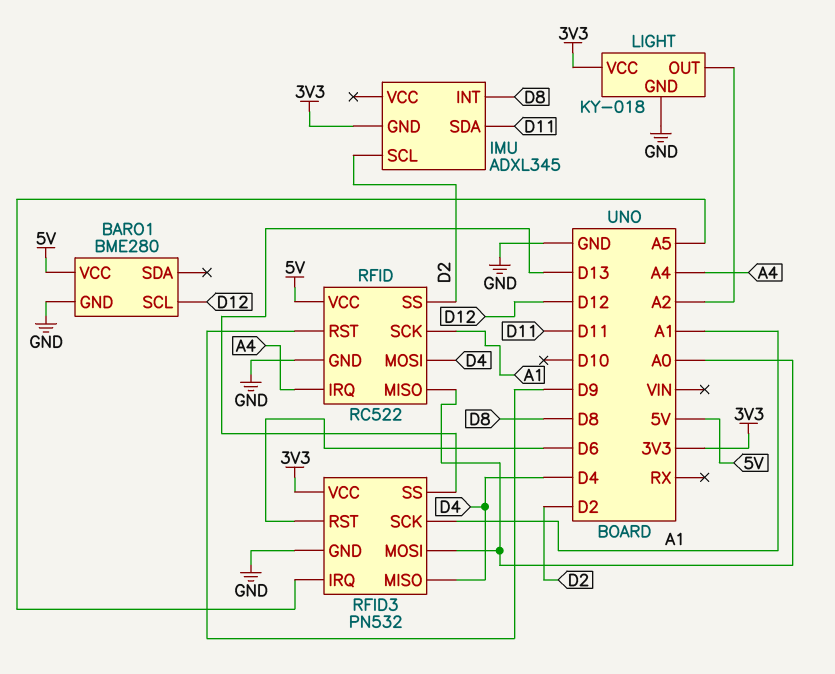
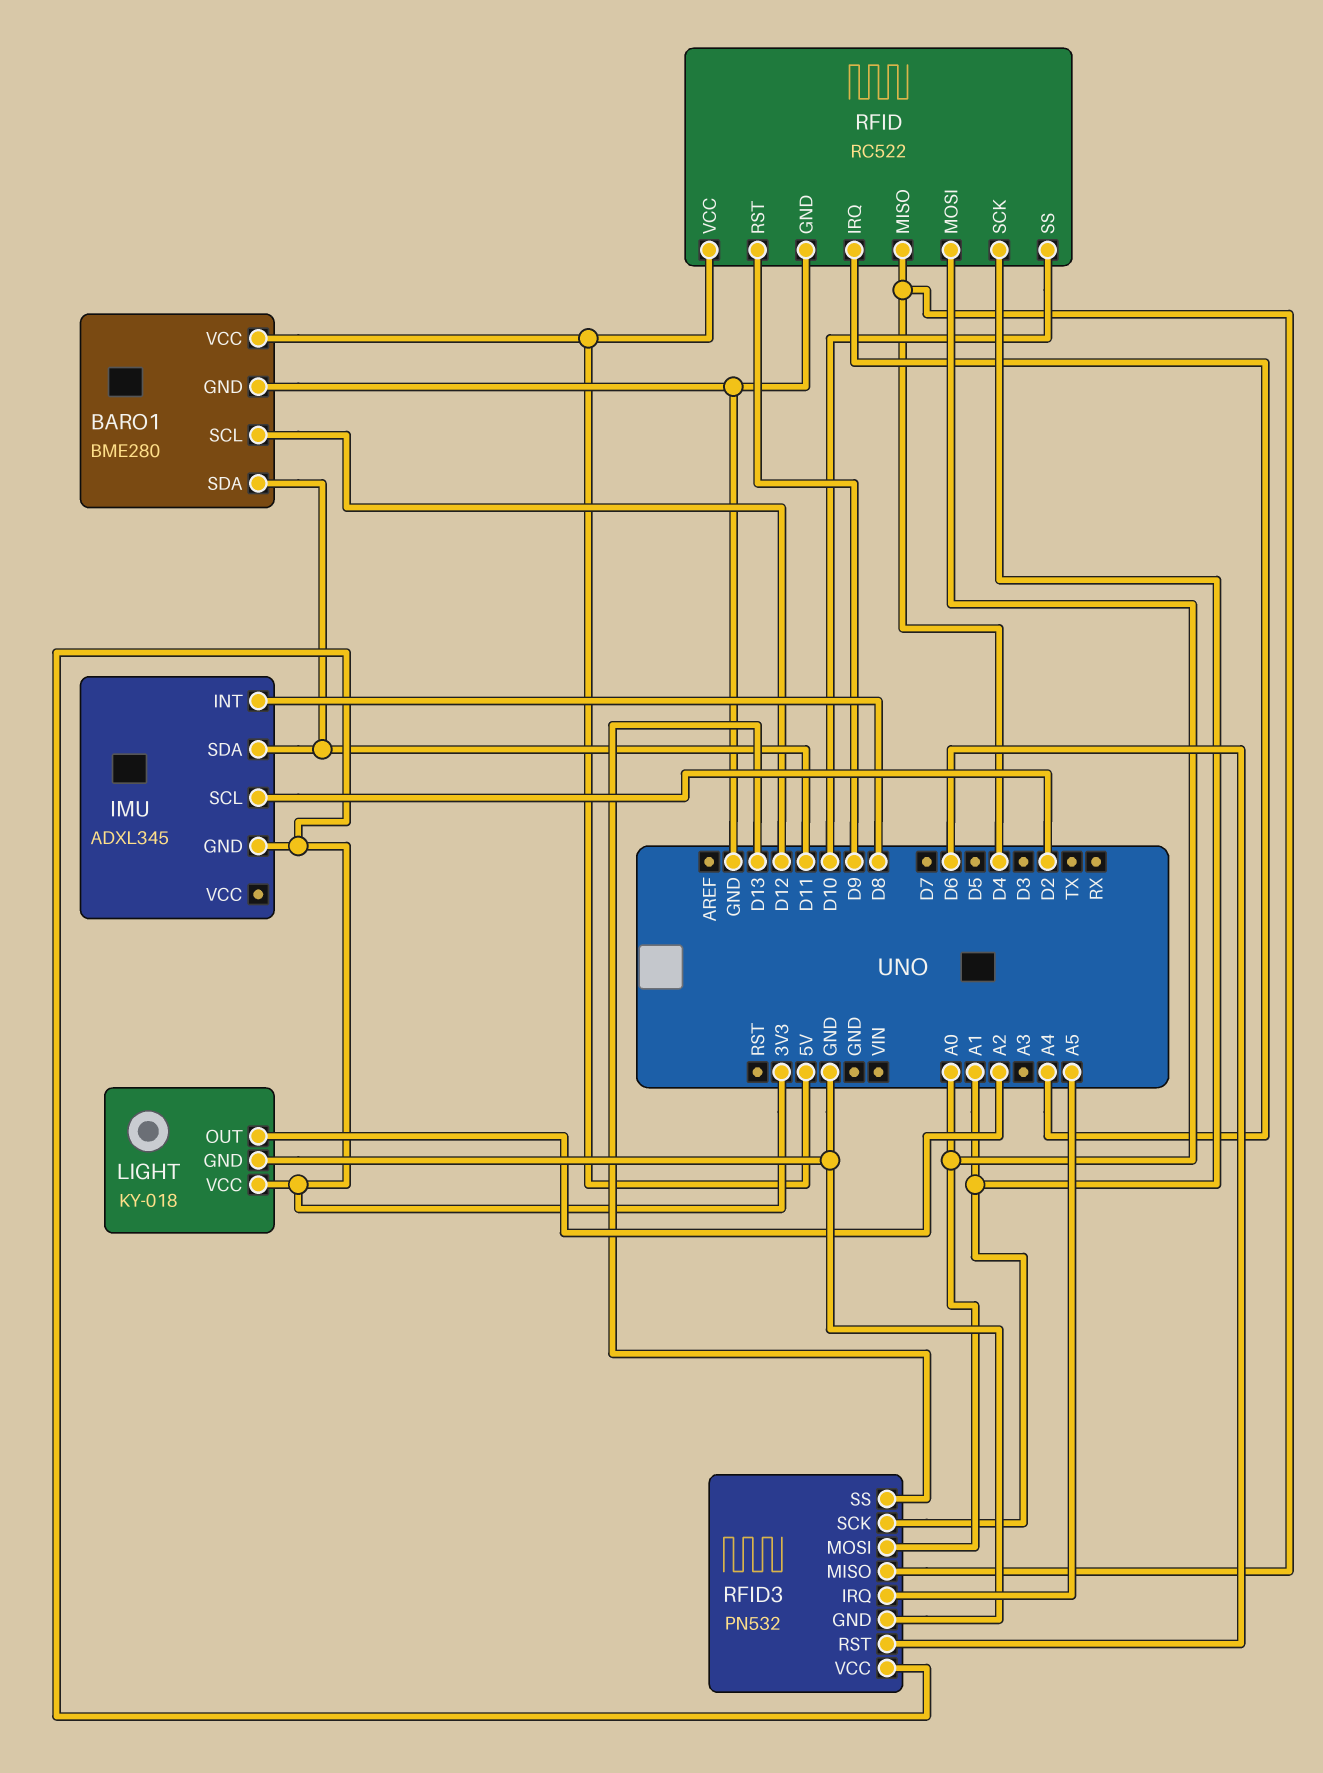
BARO1 pin SDA: none -> D11
RFID pin MISO: A0 -> D4
RFID pin MOSI: D4 -> A0
RFID pin SS: D2 -> D10

